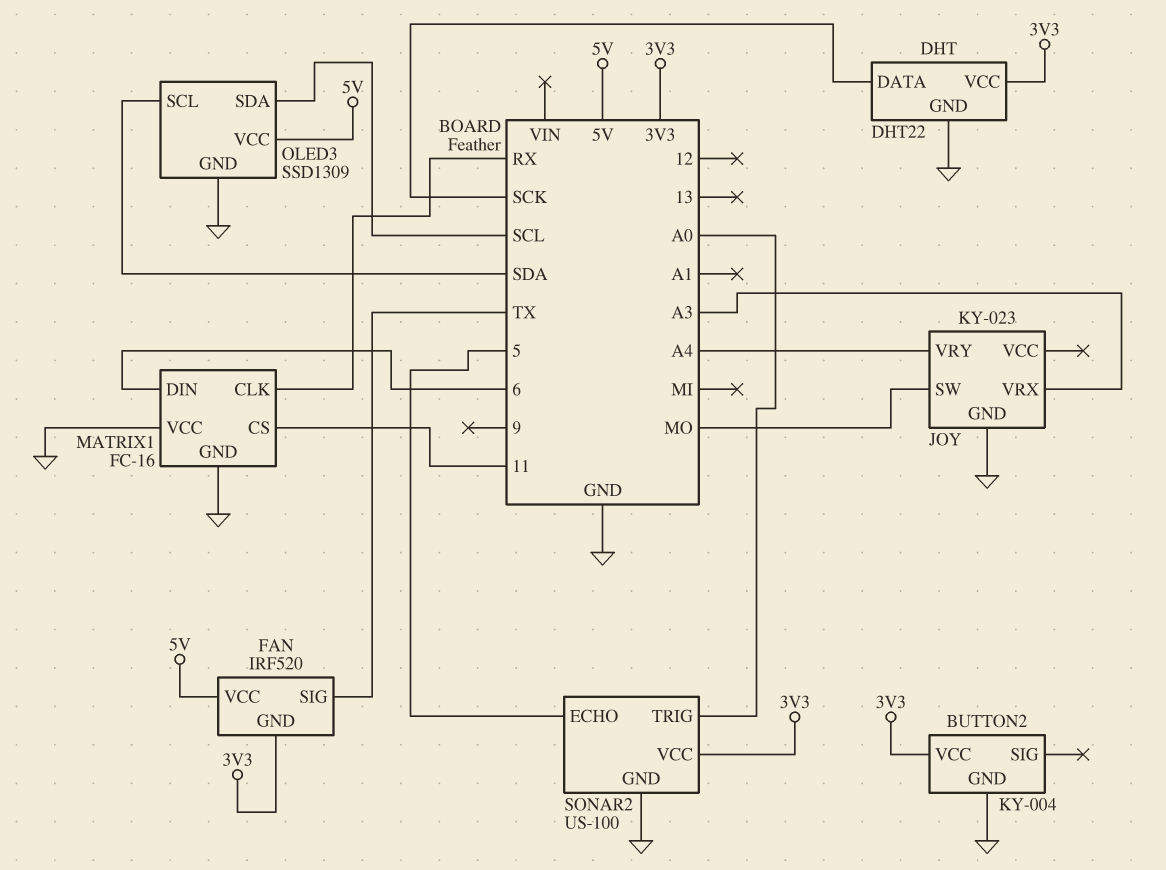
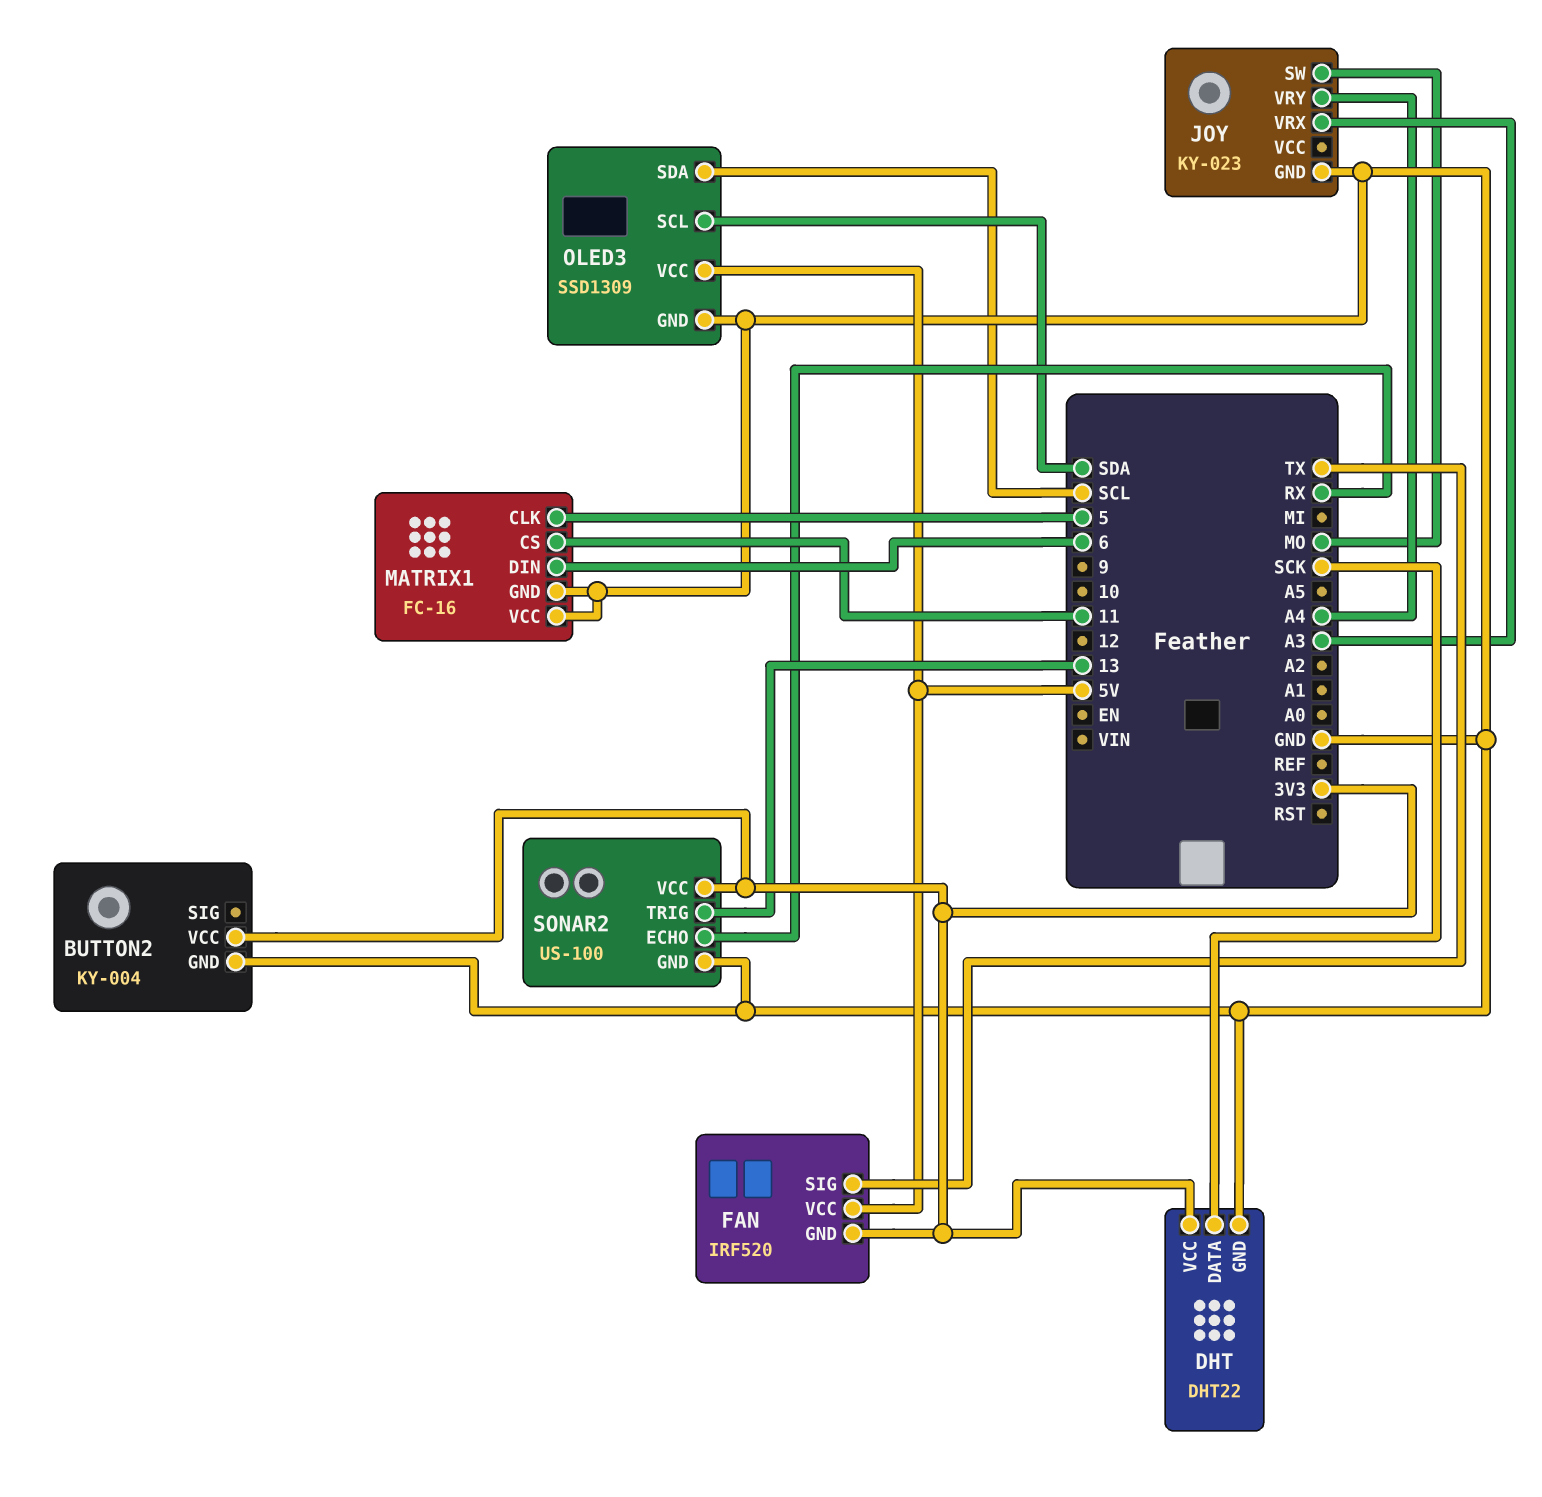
MATRIX1 pin CLK: RX -> 5
SONAR2 pin ECHO: 5 -> RX
SONAR2 pin TRIG: A0 -> 13

